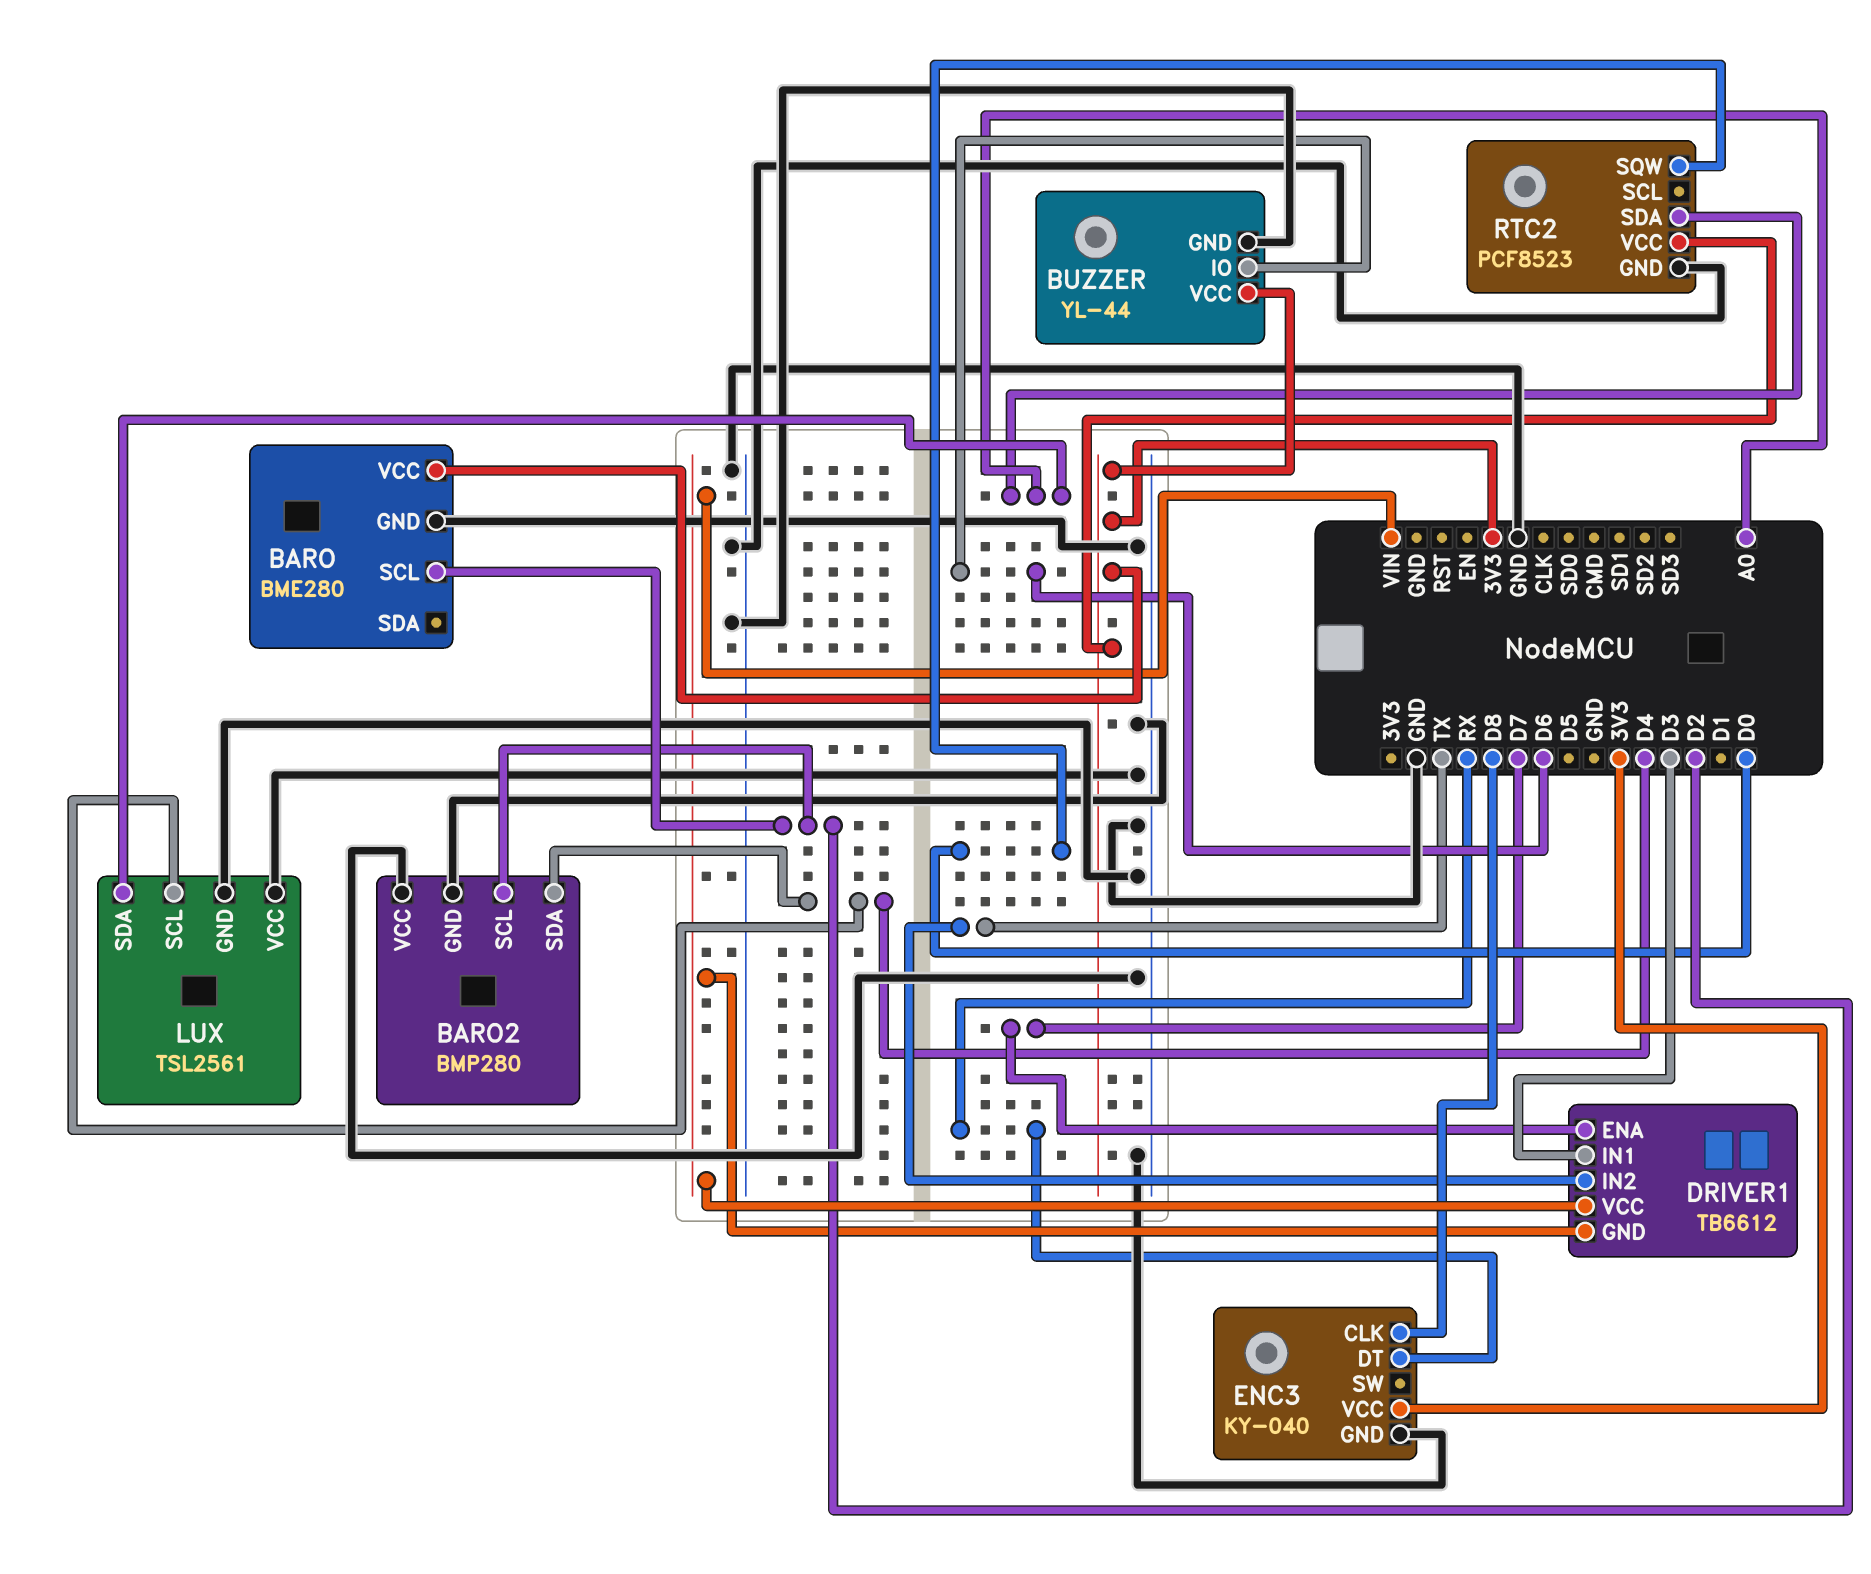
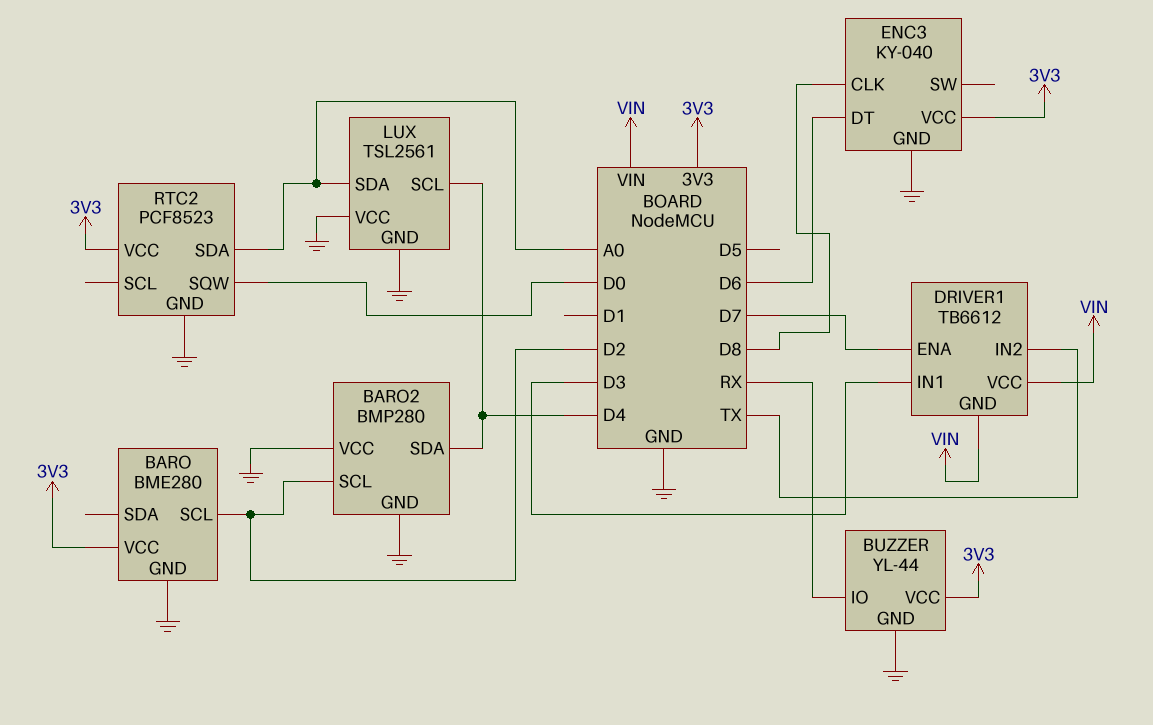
BUZZER pin IO: D6 -> RX
ENC3 pin DT: RX -> D6

